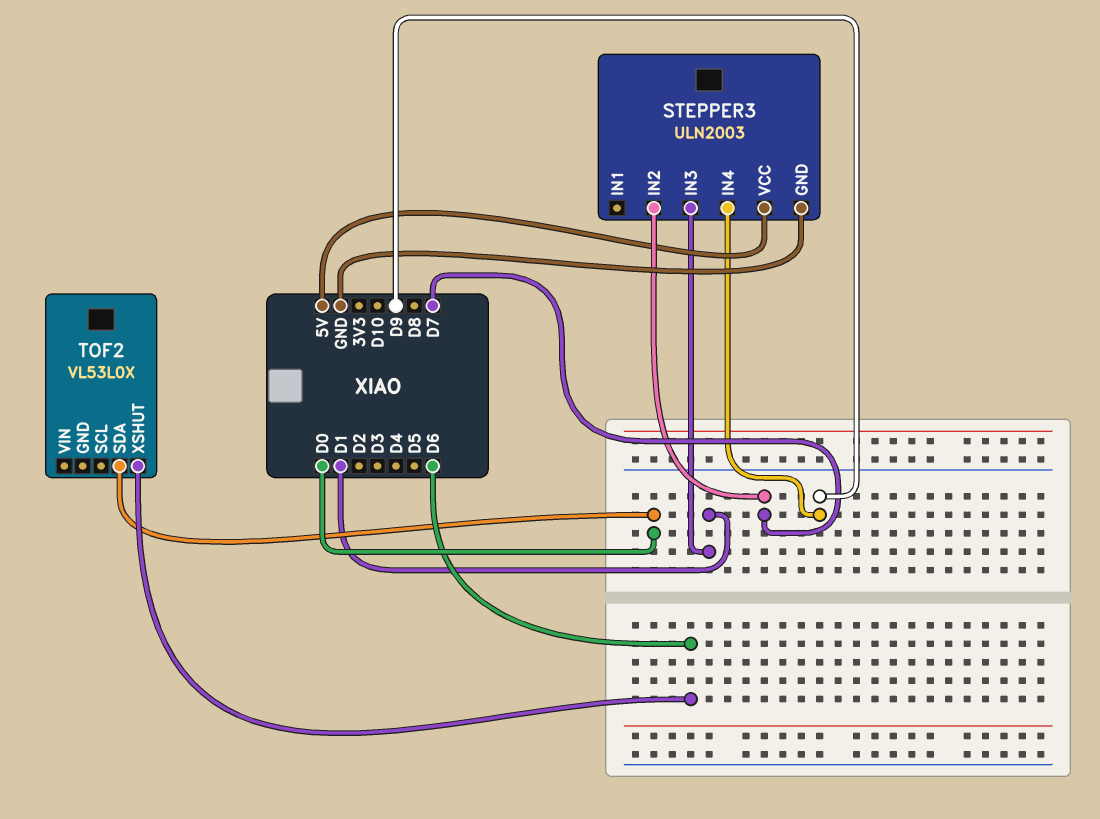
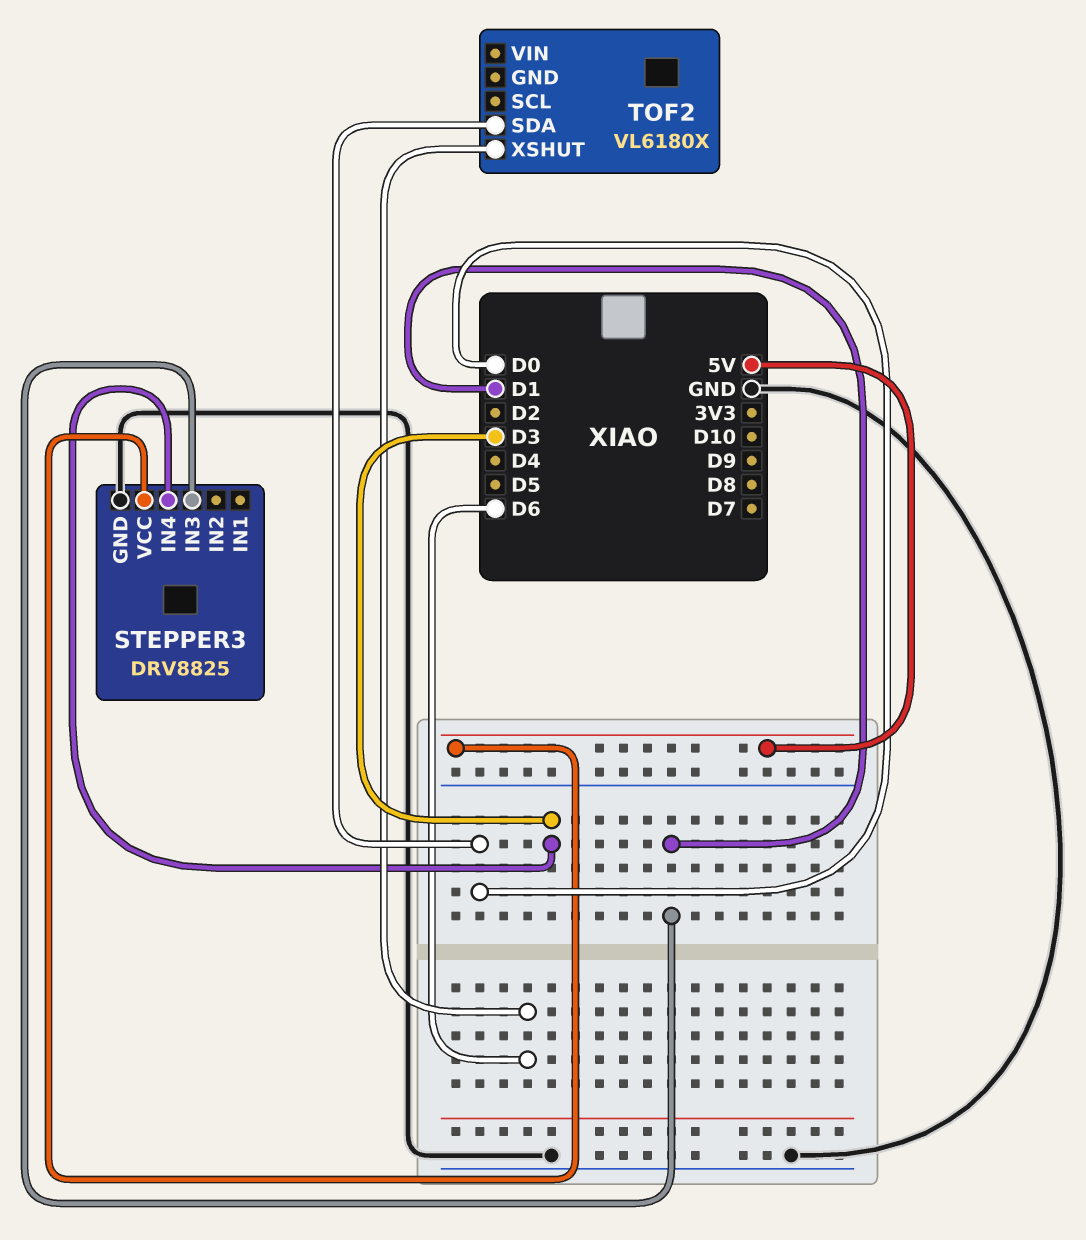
STEPPER3: ULN2003 -> DRV8825
STEPPER3 pin IN2: D7 -> none
STEPPER3 pin IN4: D9 -> D3
TOF2: VL53L0X -> VL6180X

